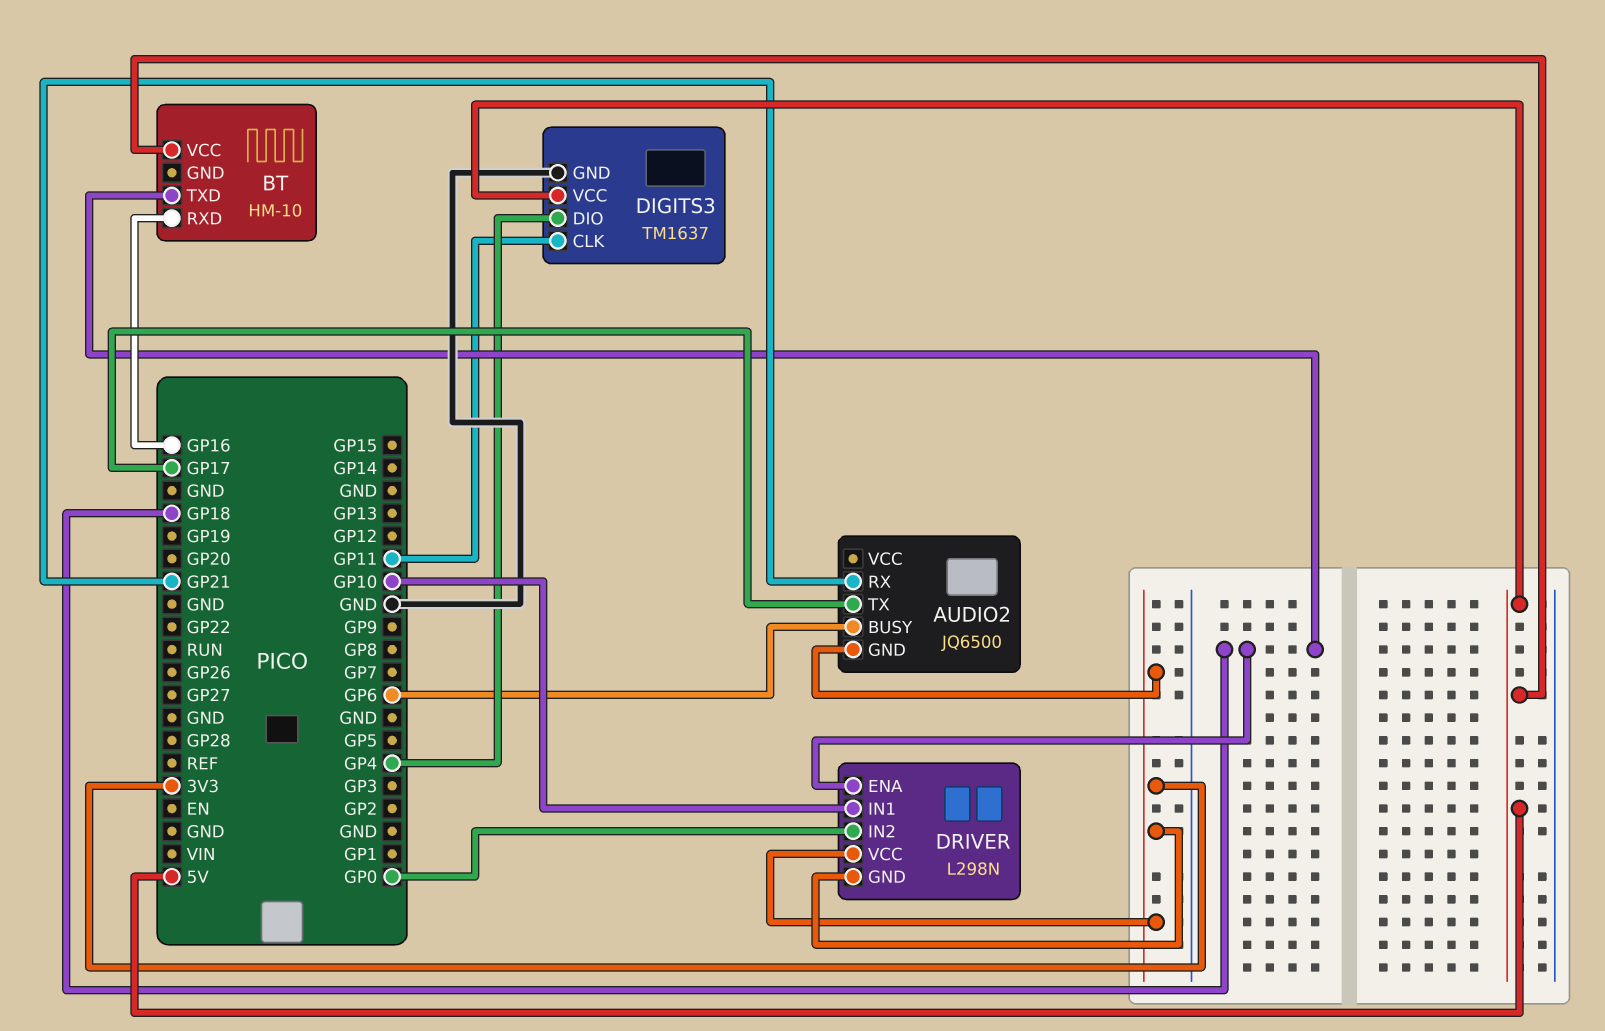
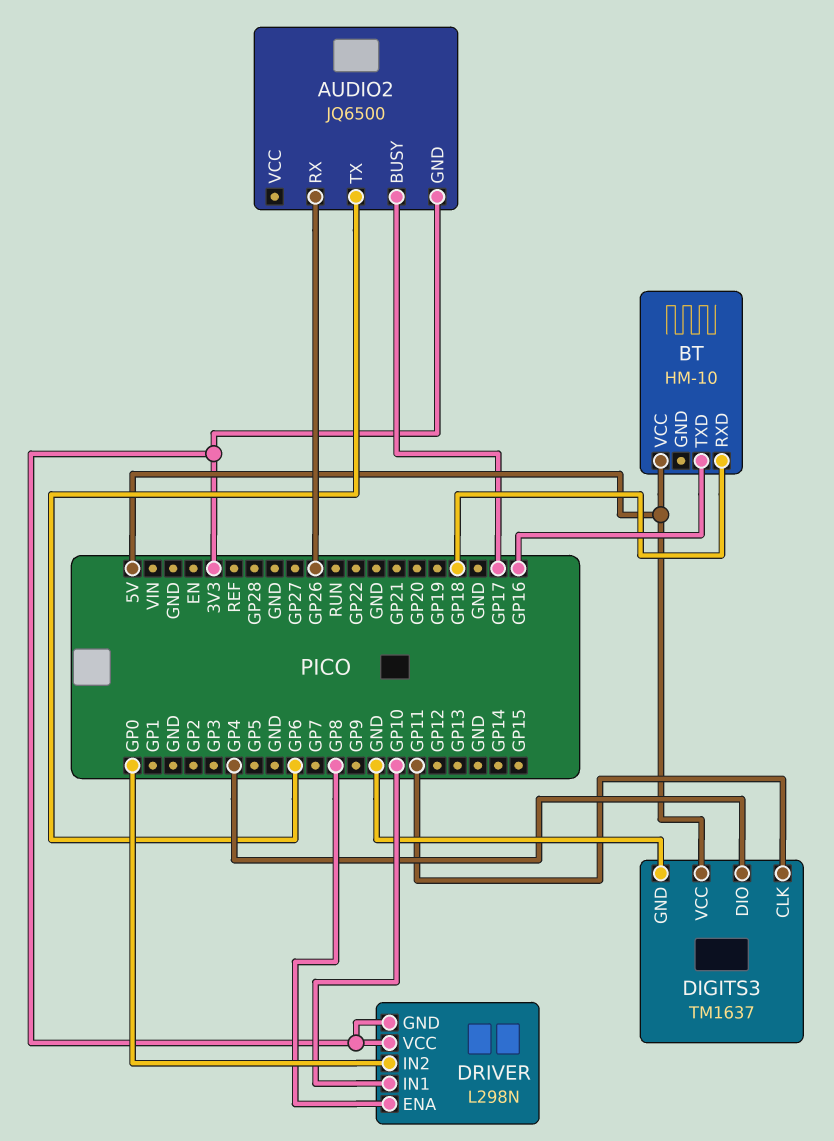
AUDIO2 pin BUSY: GP6 -> GP17
AUDIO2 pin RX: GP21 -> GP26
AUDIO2 pin TX: GP17 -> GP6
BT pin RXD: GP16 -> GP18
BT pin TXD: GP18 -> GP16
DRIVER pin ENA: GP18 -> GP8

